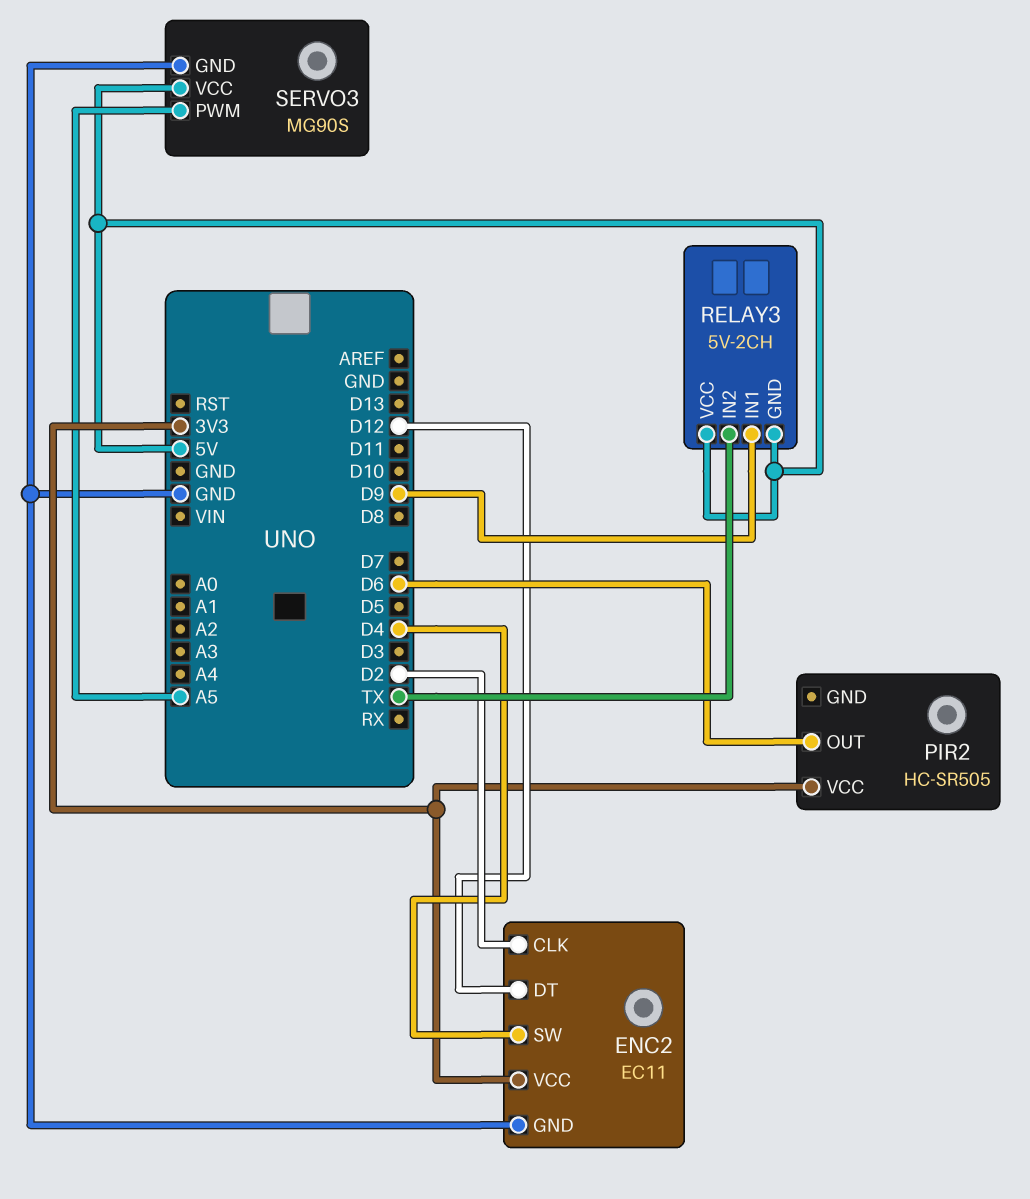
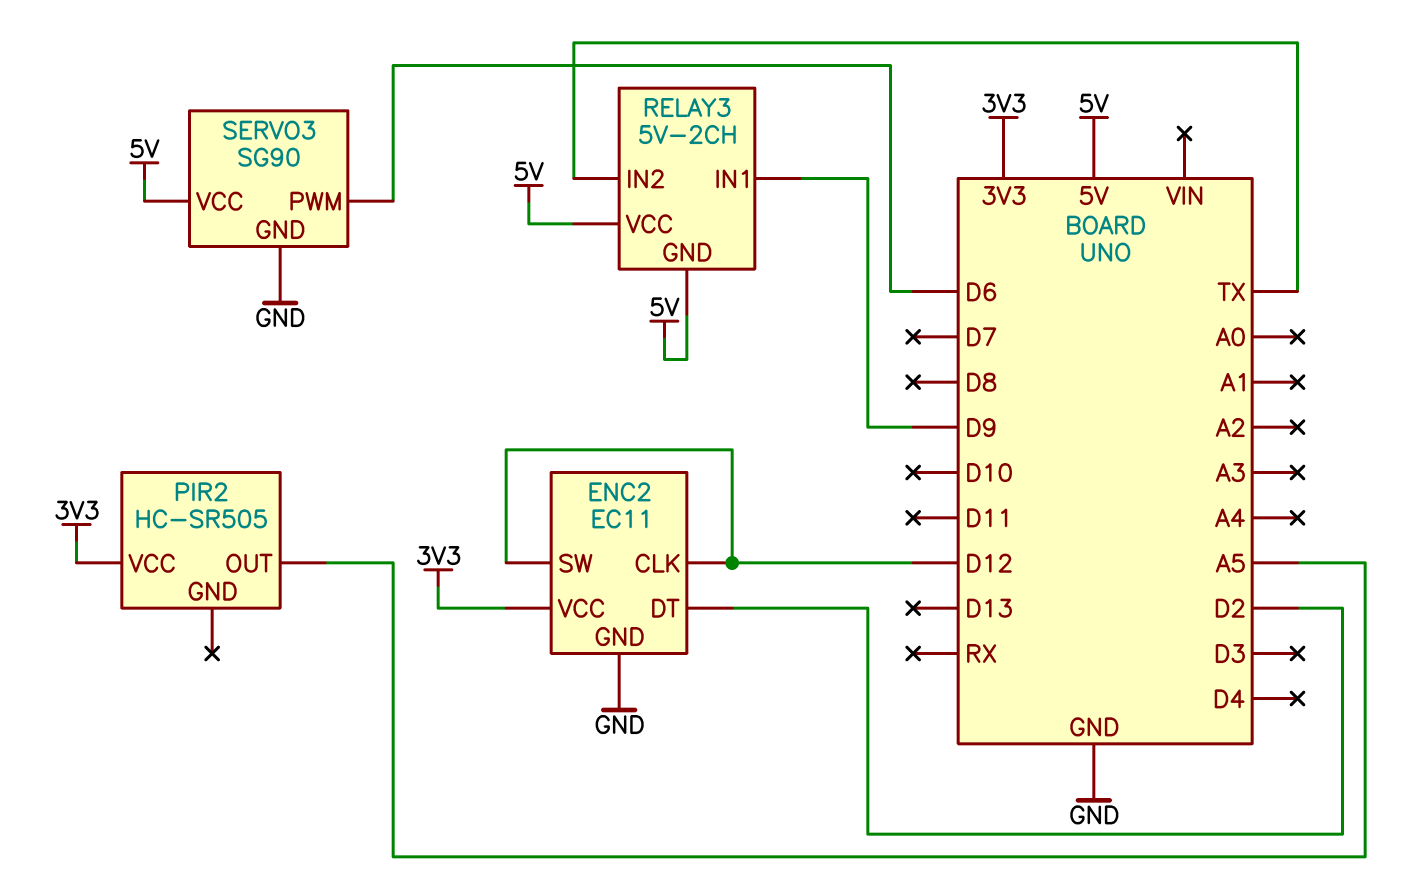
ENC2 pin CLK: D2 -> D12
ENC2 pin DT: D12 -> D2
ENC2 pin SW: D4 -> D12
PIR2 pin OUT: D6 -> A5
SERVO3: MG90S -> SG90
SERVO3 pin PWM: A5 -> D6

